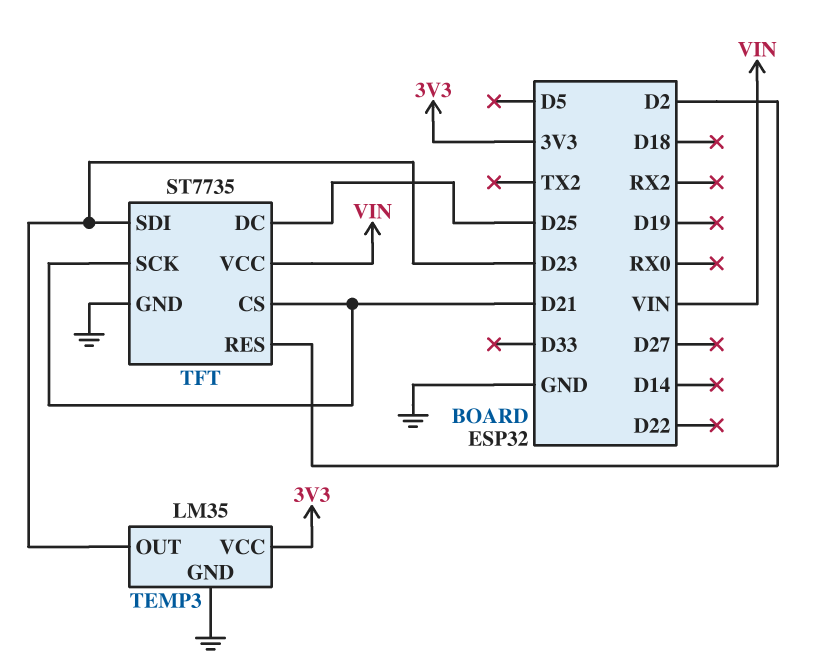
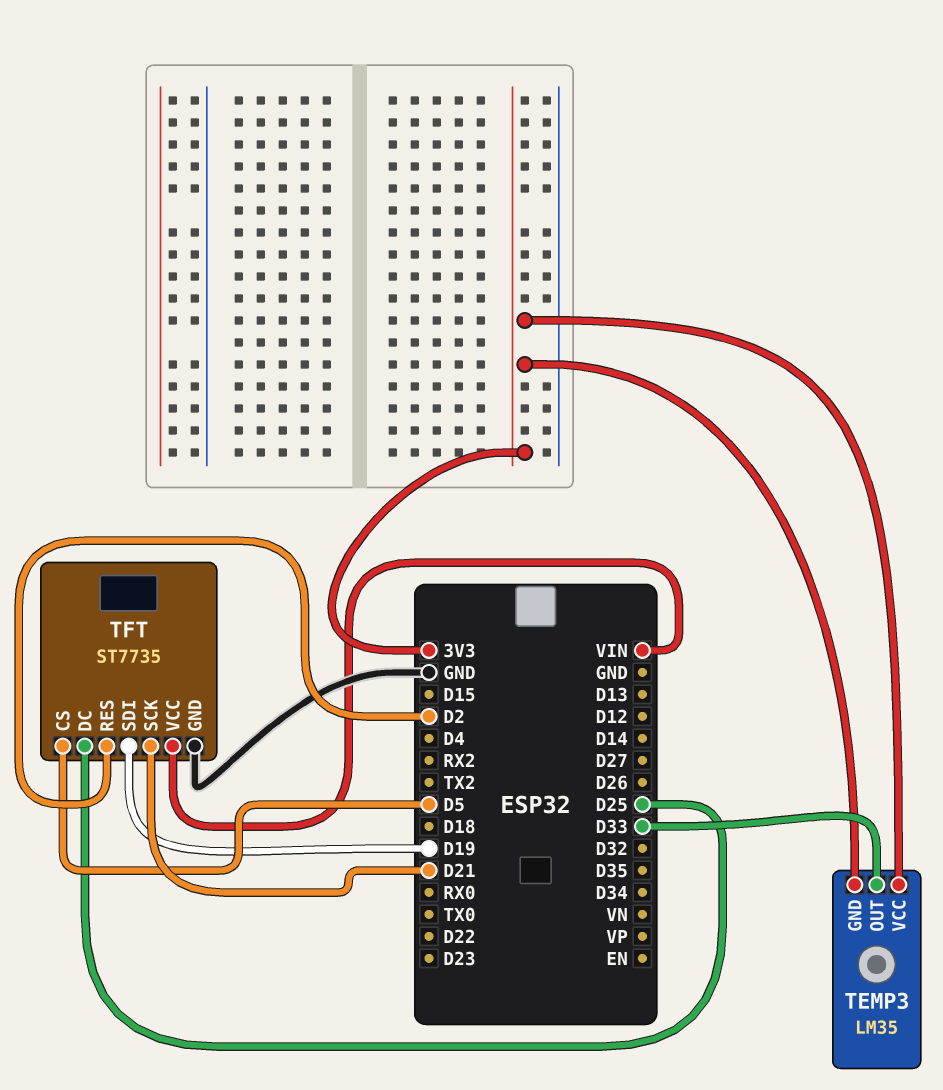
TEMP3 pin GND: GND -> 3V3
TEMP3 pin OUT: D23 -> D33
TFT pin CS: D21 -> D5
TFT pin SDI: D23 -> D19

